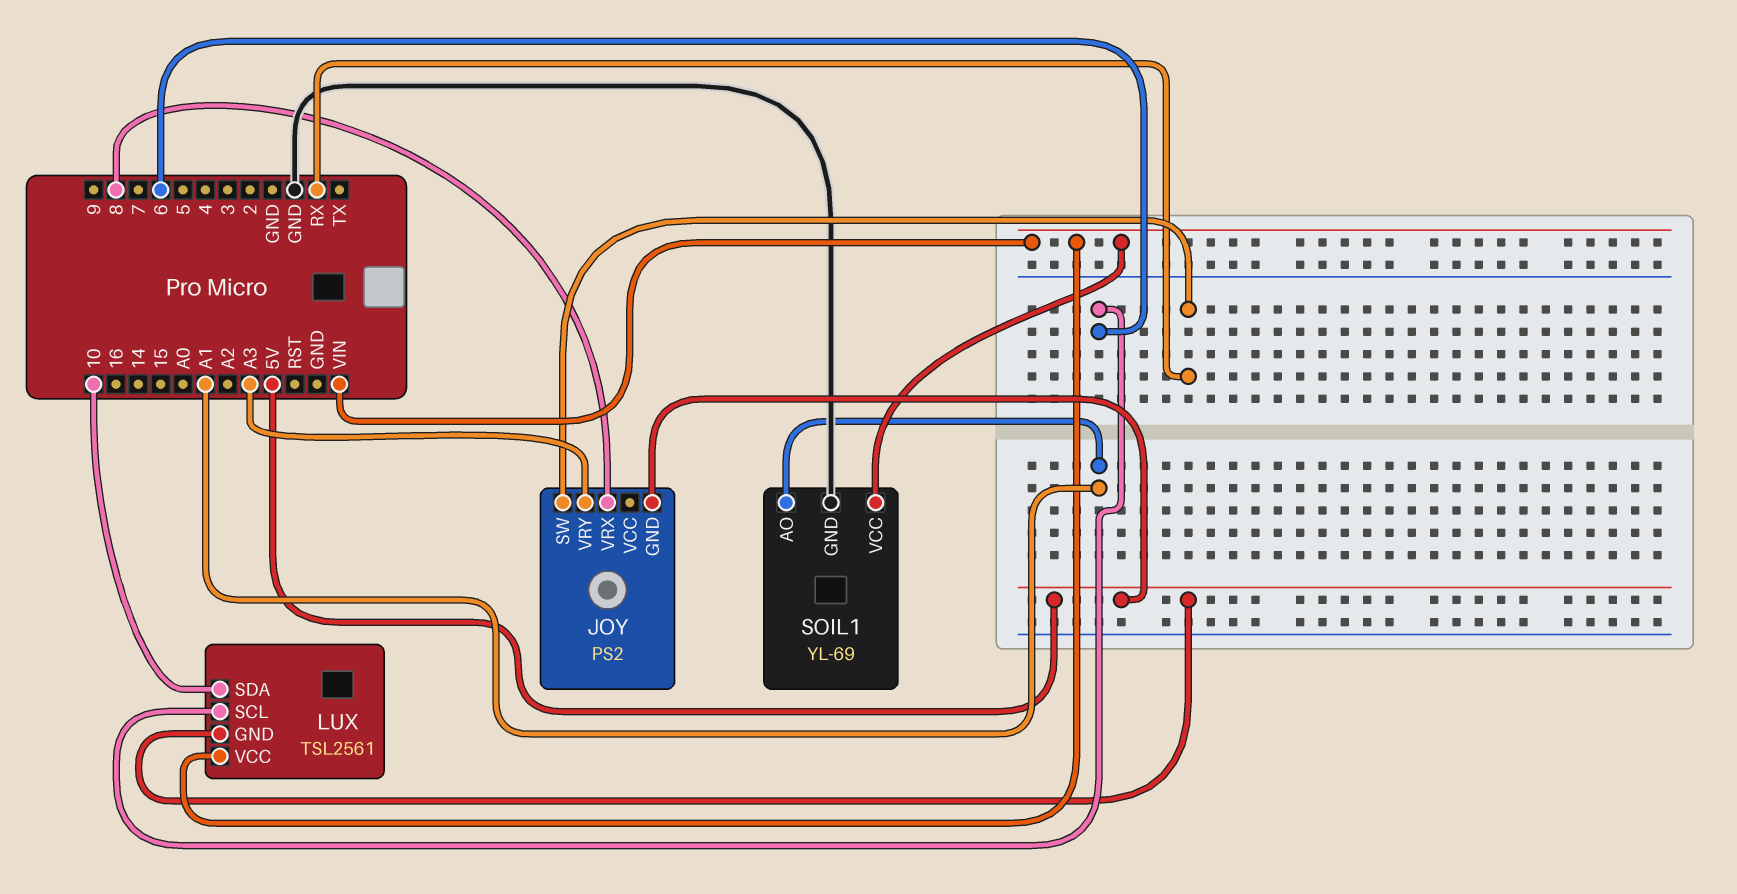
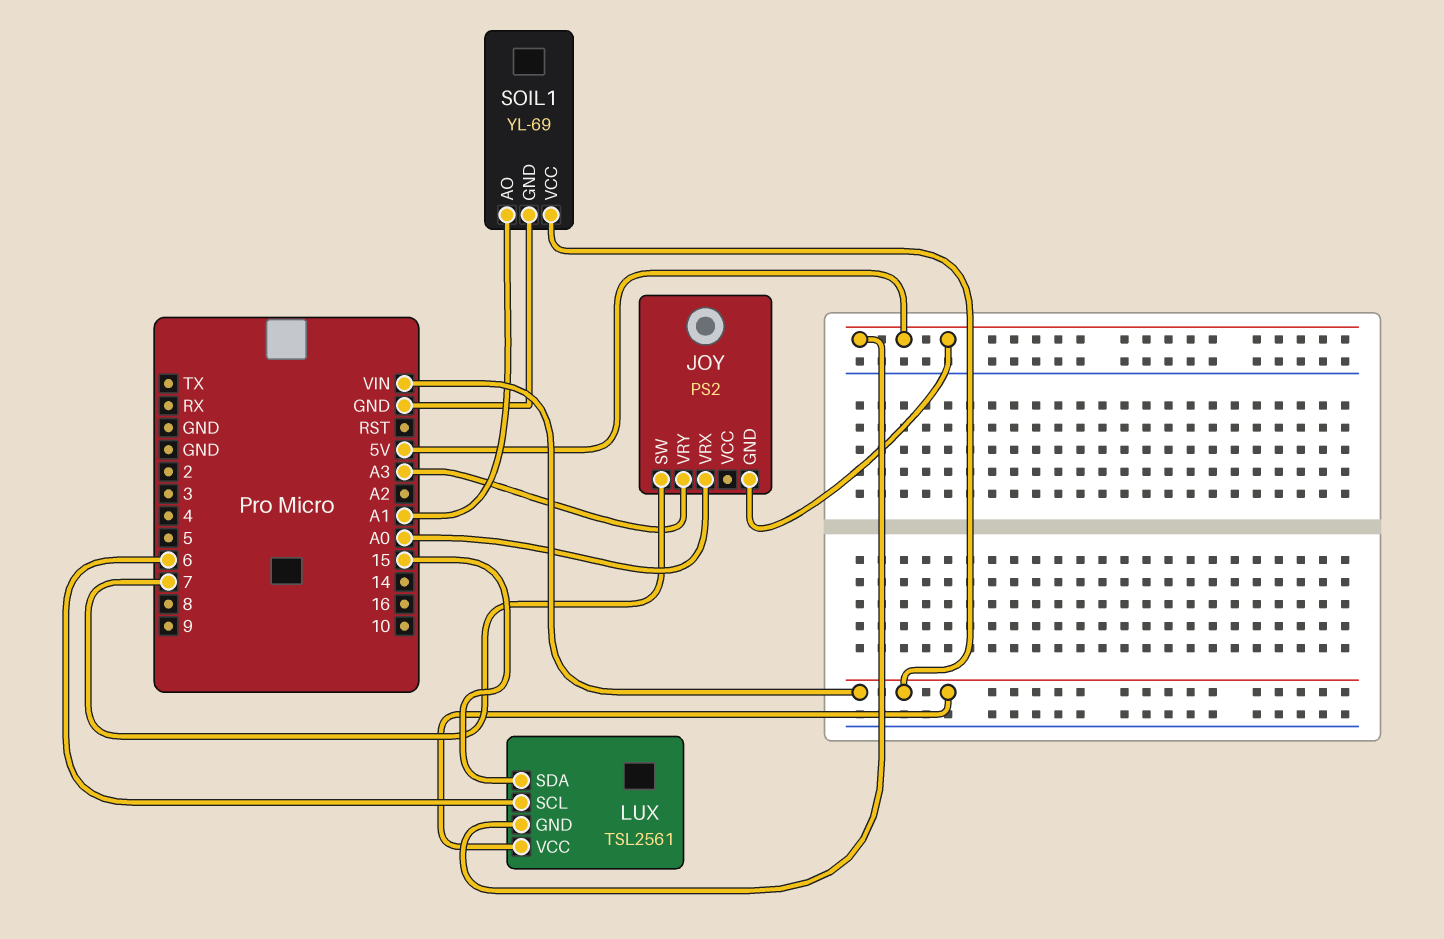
JOY pin SW: RX -> 7
JOY pin VRX: 8 -> A0
LUX pin SDA: 10 -> 15

